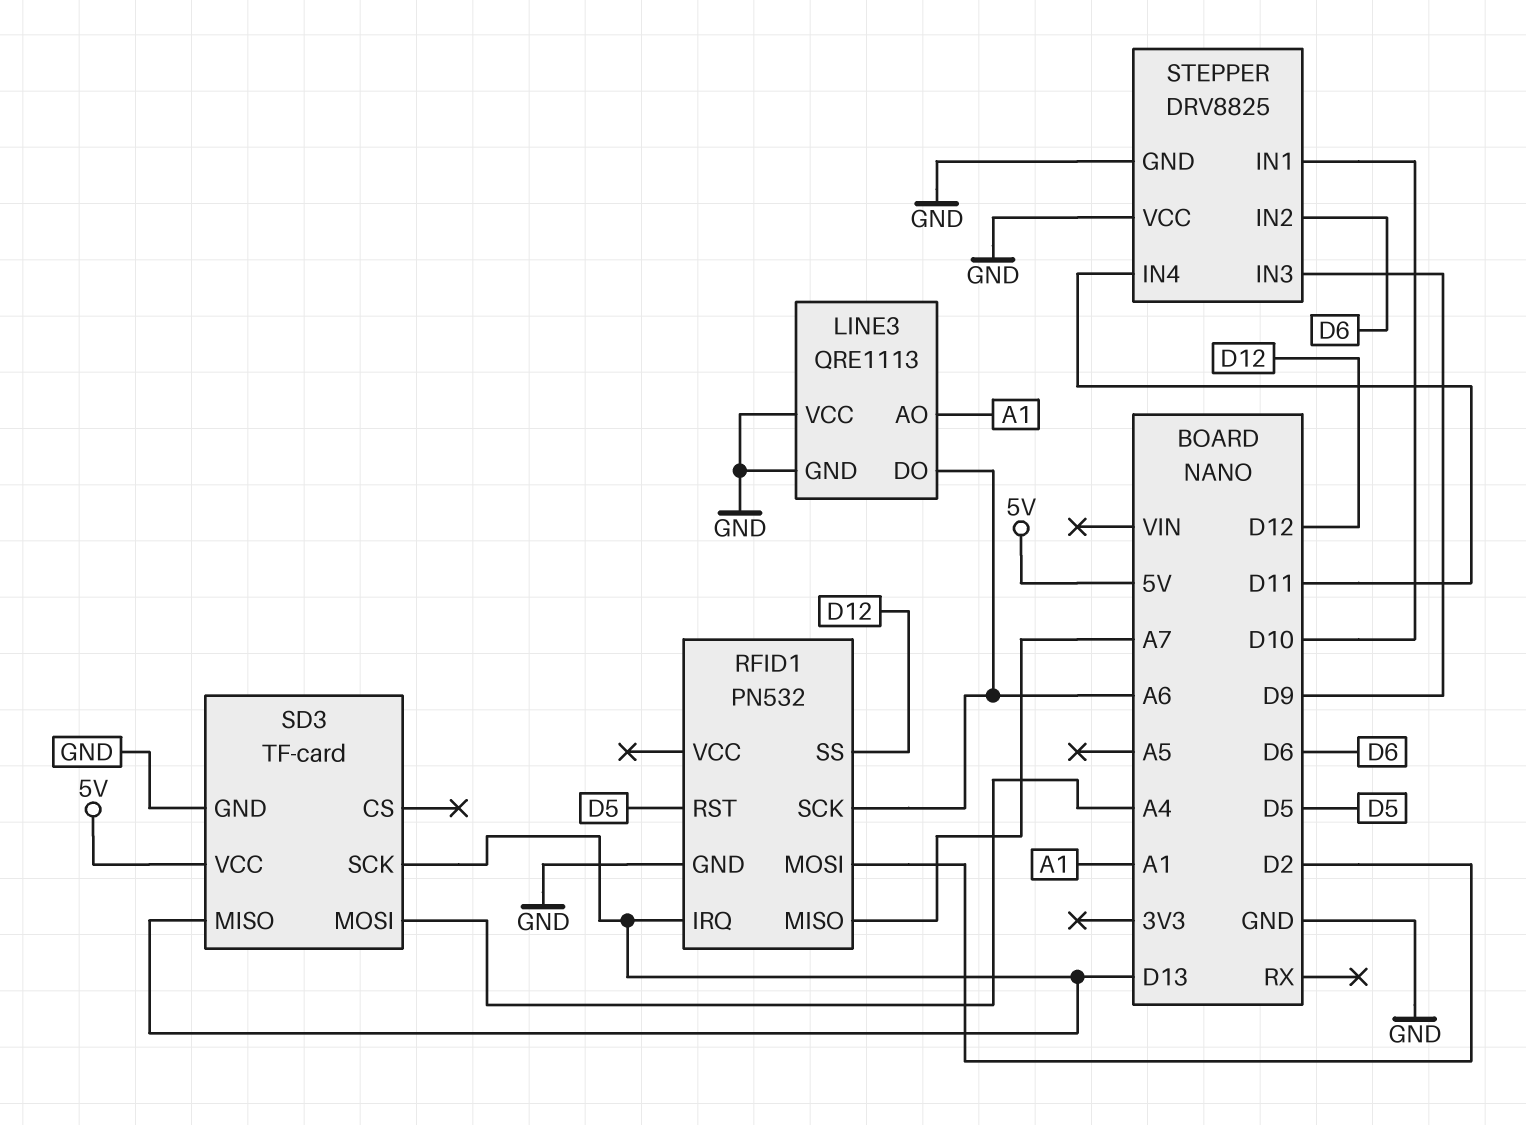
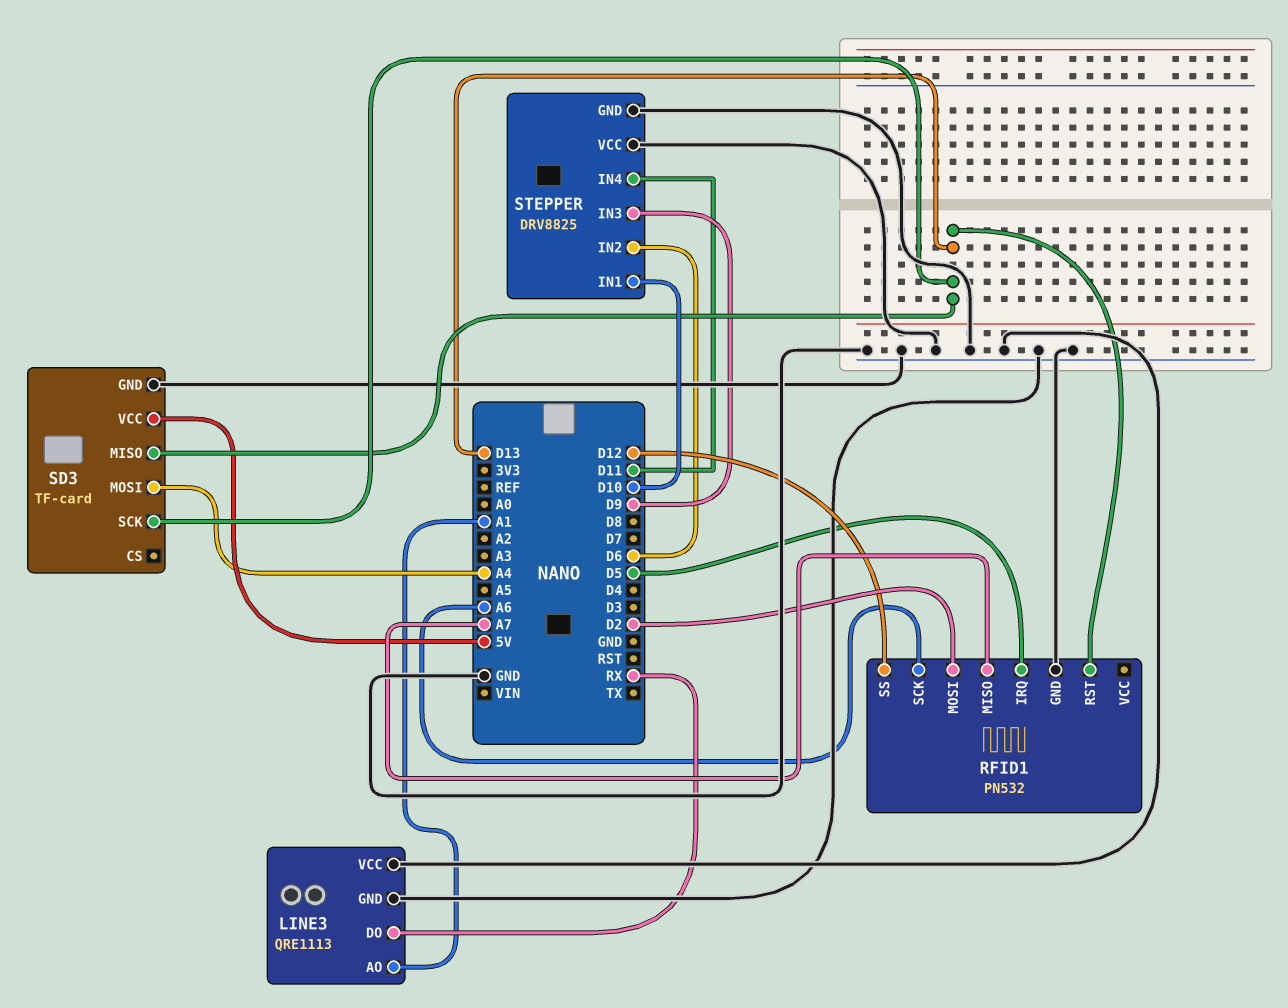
LINE3 pin DO: A6 -> RX
RFID1 pin IRQ: D13 -> D5
RFID1 pin RST: D5 -> D13

